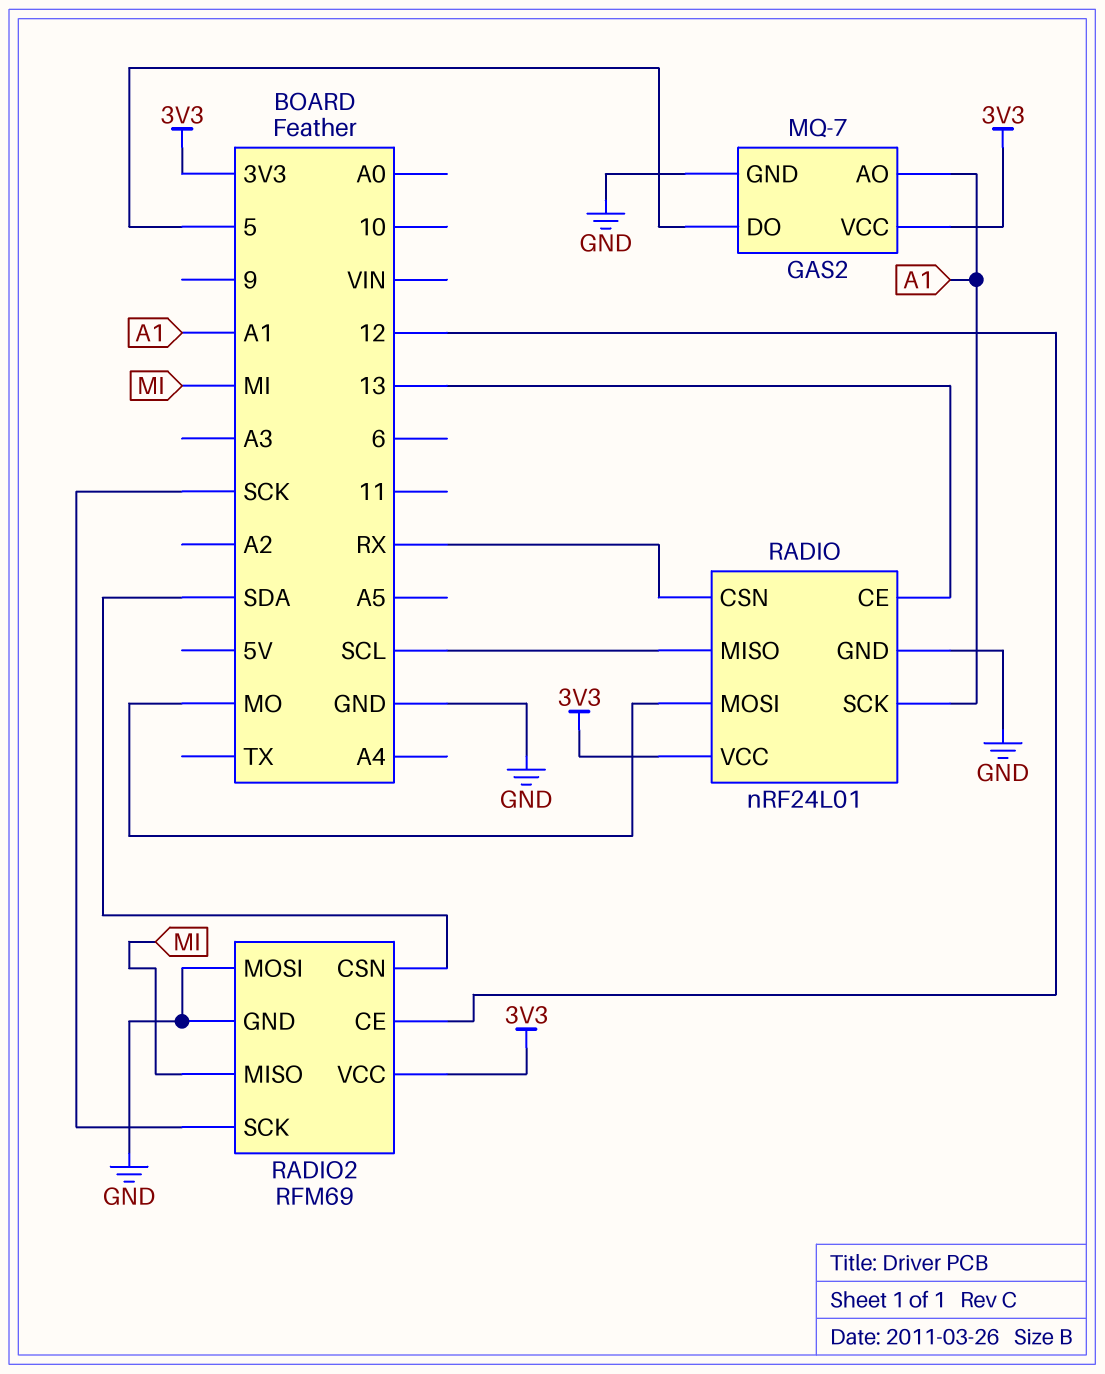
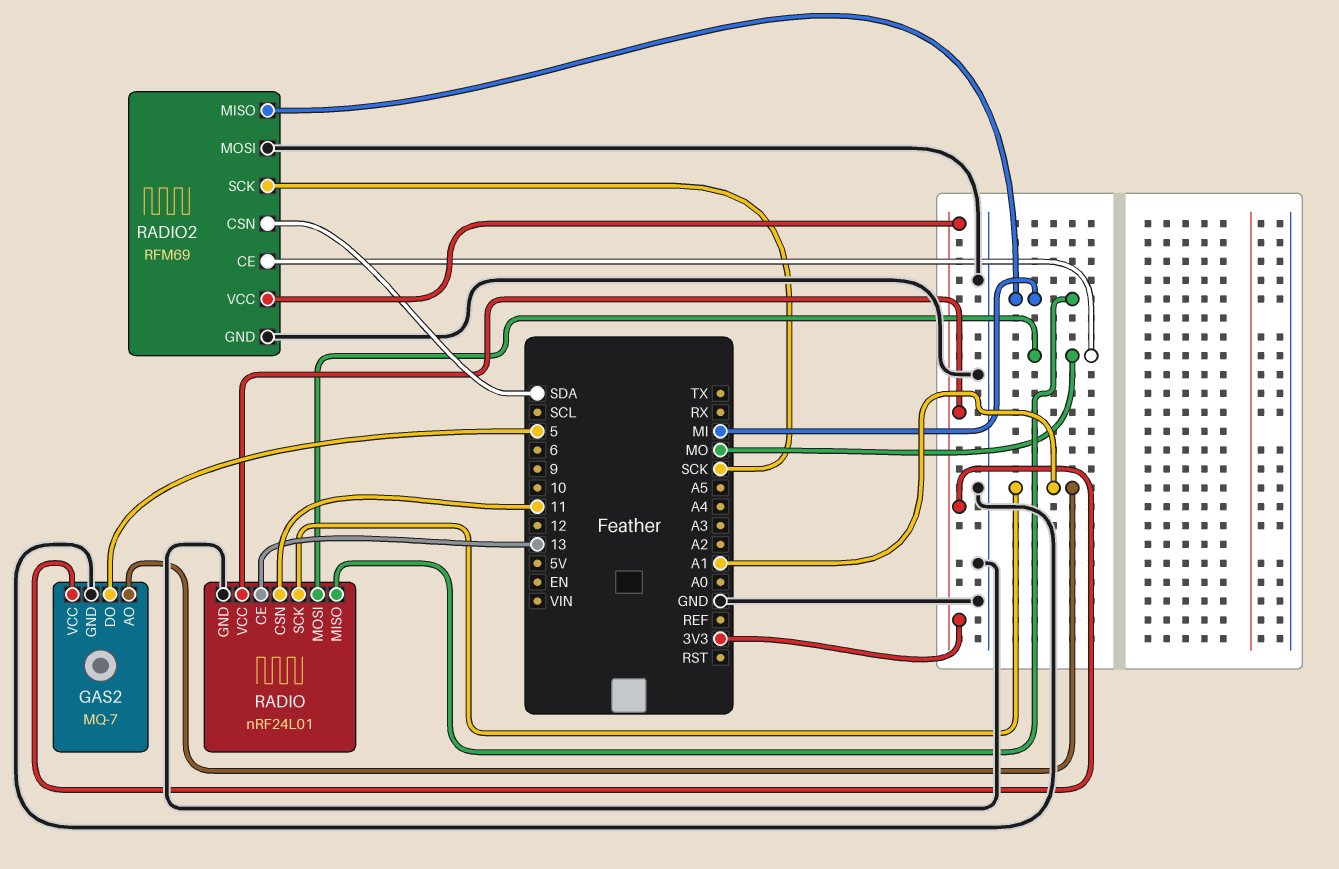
RADIO pin CSN: RX -> 11
RADIO pin MISO: SCL -> MI
RADIO2 pin CE: 12 -> MO

